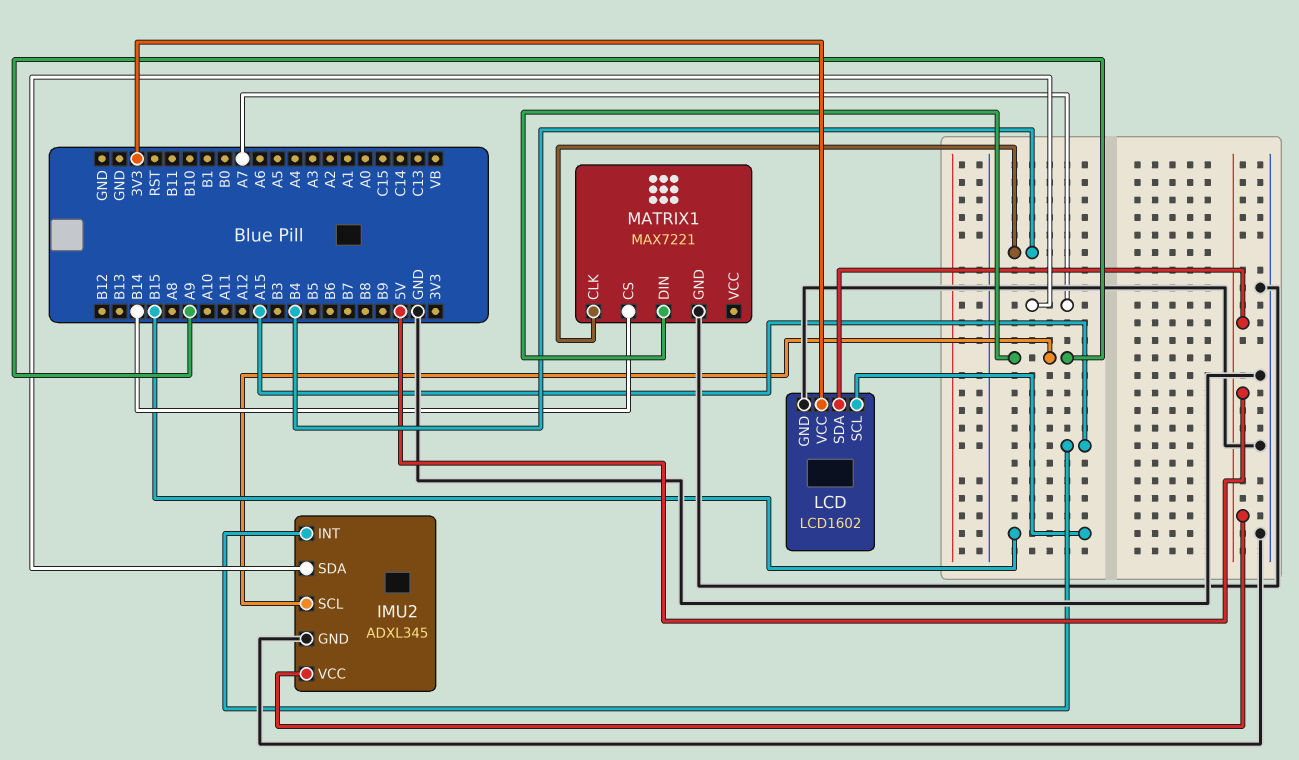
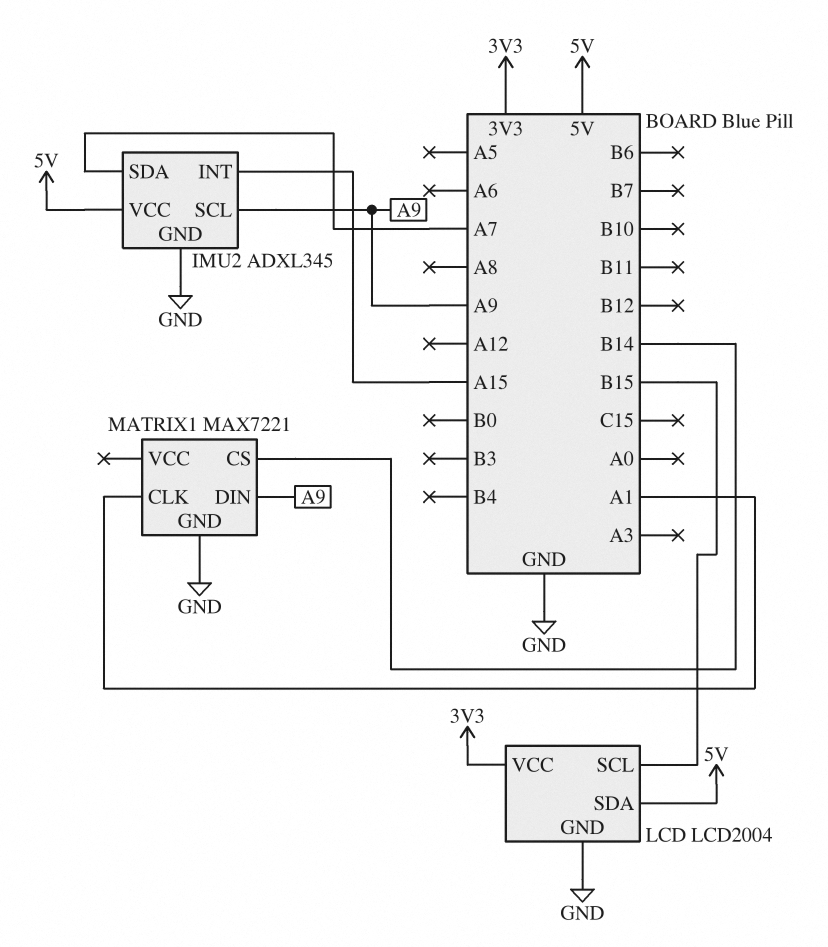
LCD: LCD1602 -> LCD2004
MATRIX1 pin CLK: B4 -> A1

